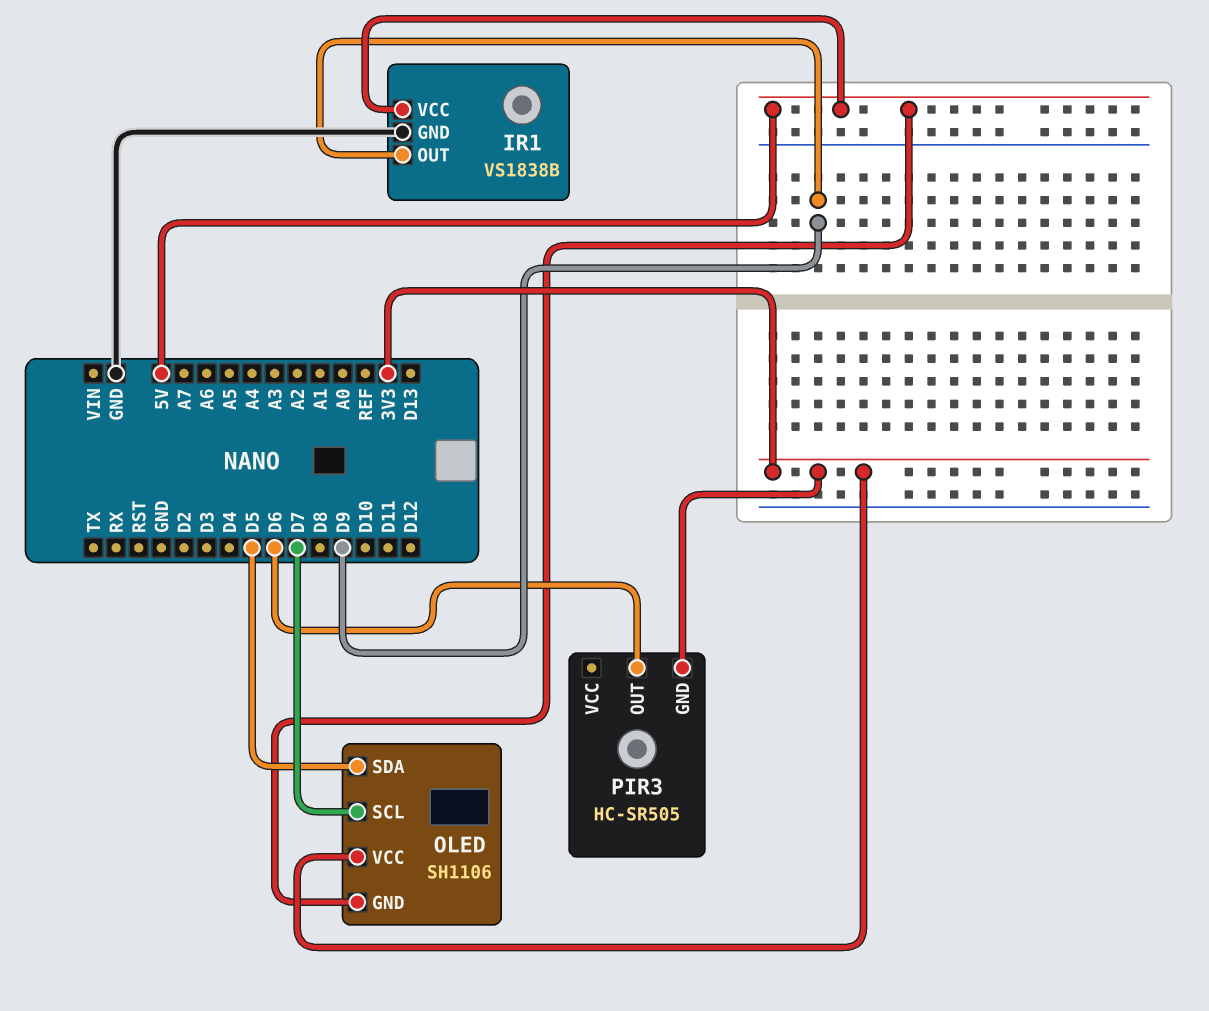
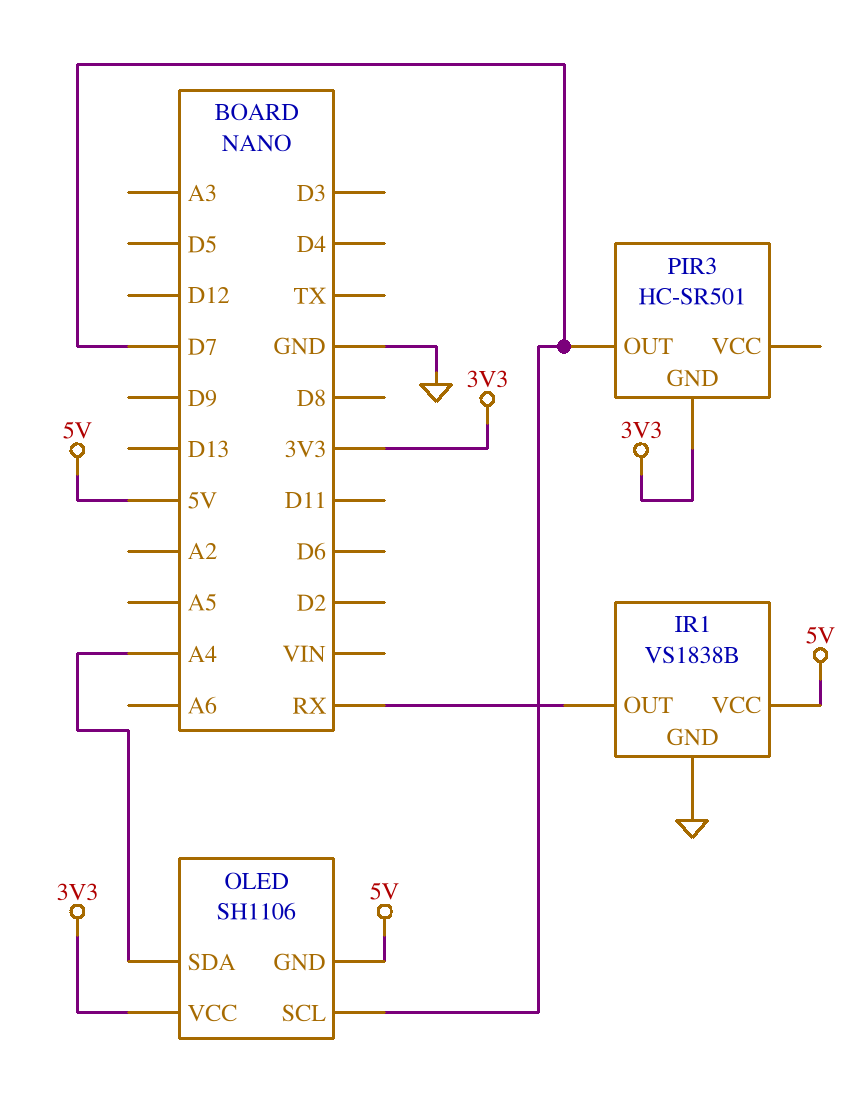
IR1 pin OUT: D9 -> RX
OLED pin SDA: D5 -> A4
PIR3: HC-SR505 -> HC-SR501
PIR3 pin OUT: D6 -> D7

